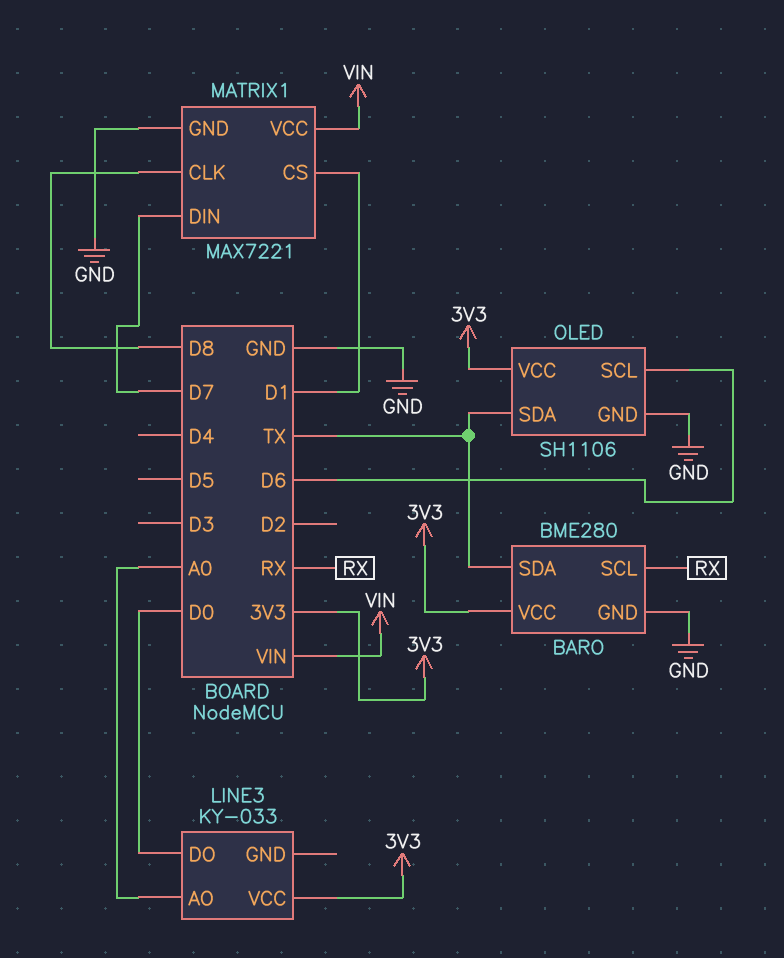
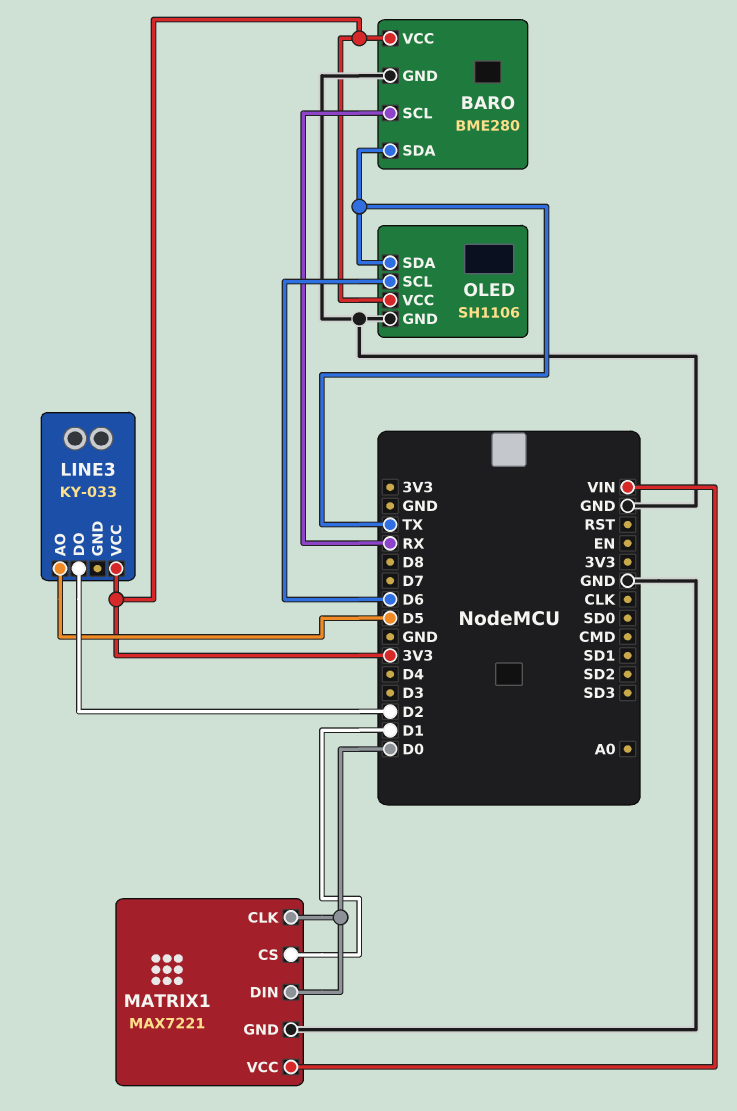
LINE3 pin AO: A0 -> D5
LINE3 pin DO: D0 -> D2
MATRIX1 pin CLK: D8 -> D0
MATRIX1 pin DIN: D7 -> D0

